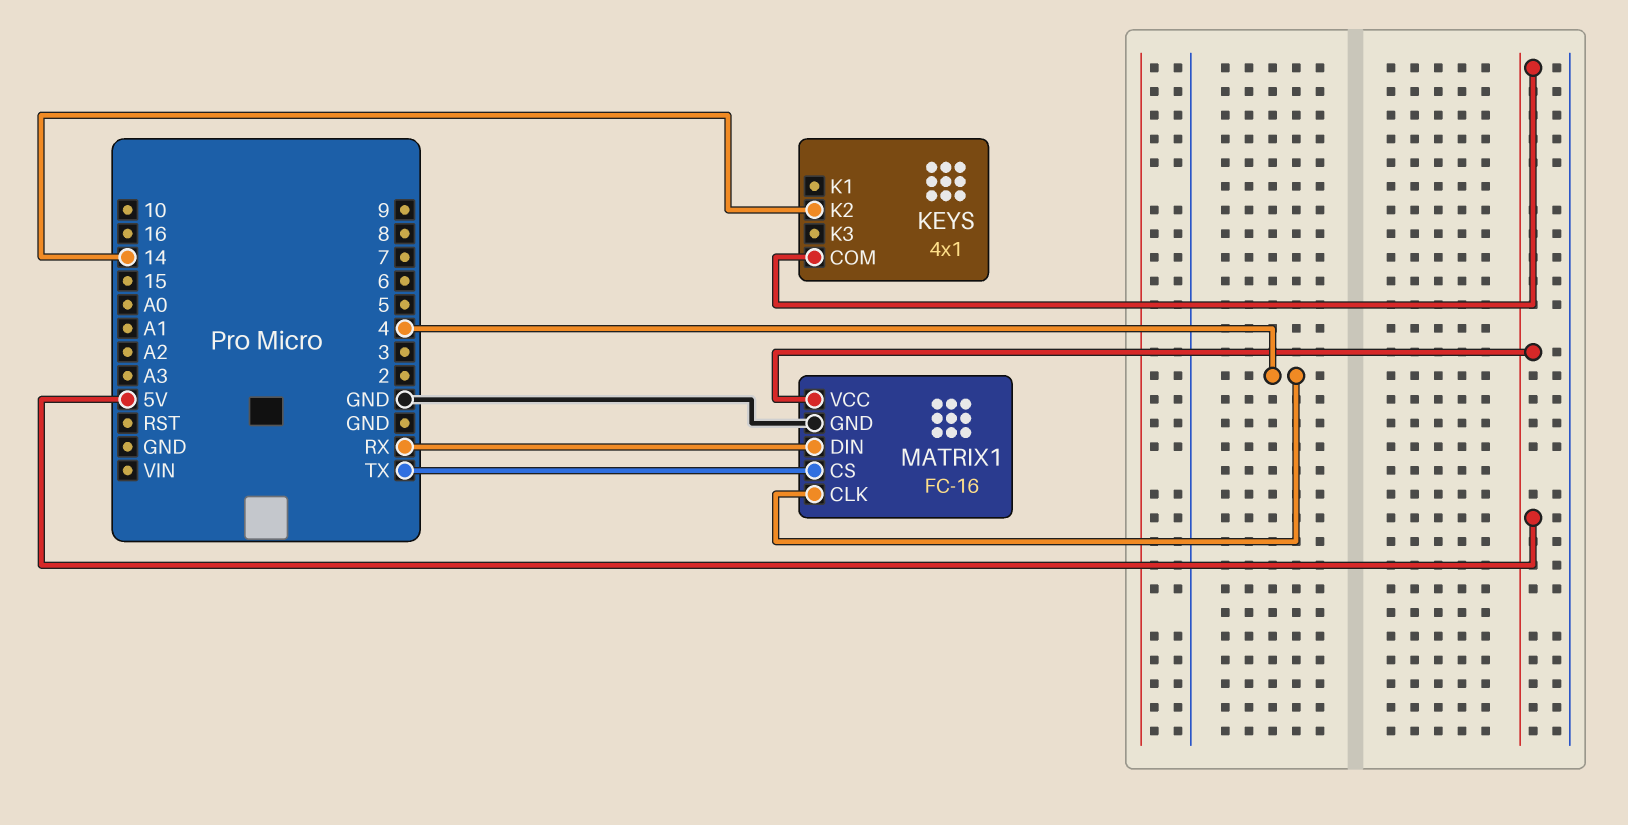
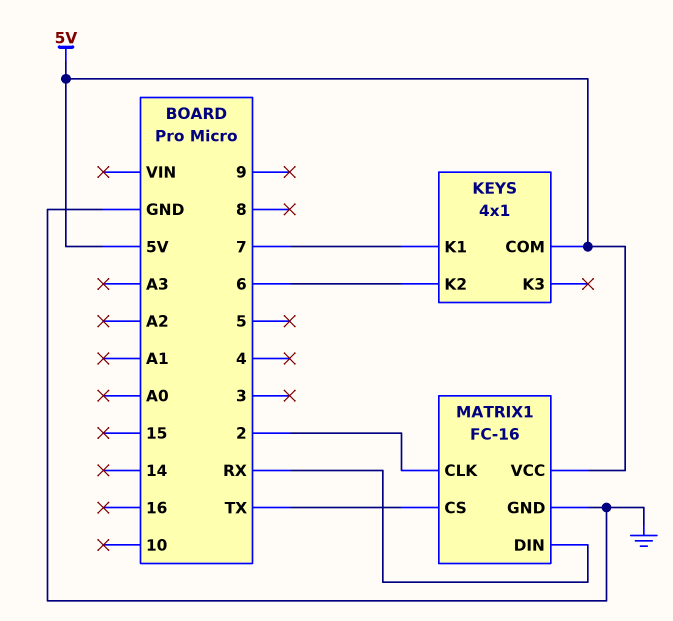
KEYS pin K1: none -> 7
KEYS pin K2: 14 -> 6
MATRIX1 pin CLK: 4 -> 2

